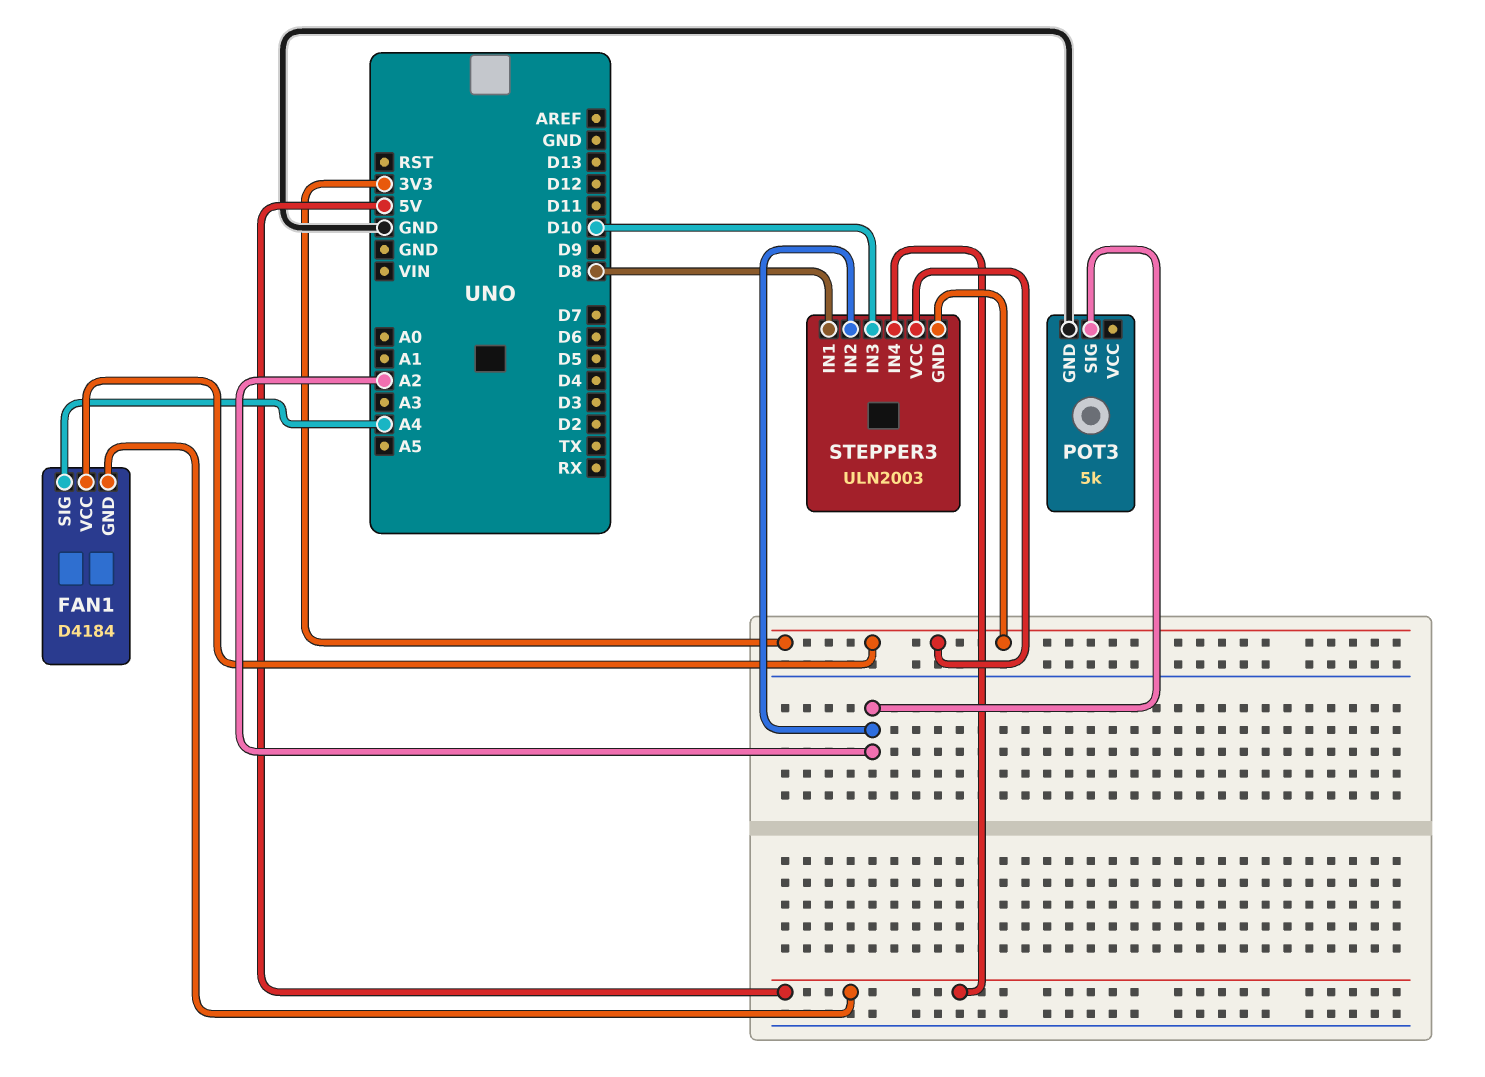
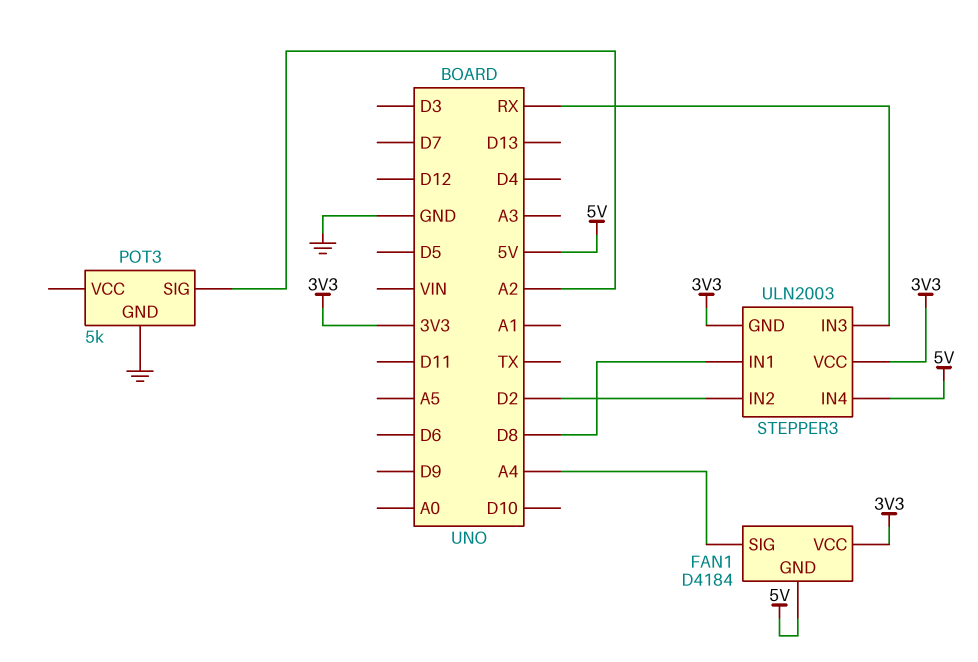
STEPPER3 pin IN2: A2 -> D2
STEPPER3 pin IN3: D10 -> RX

